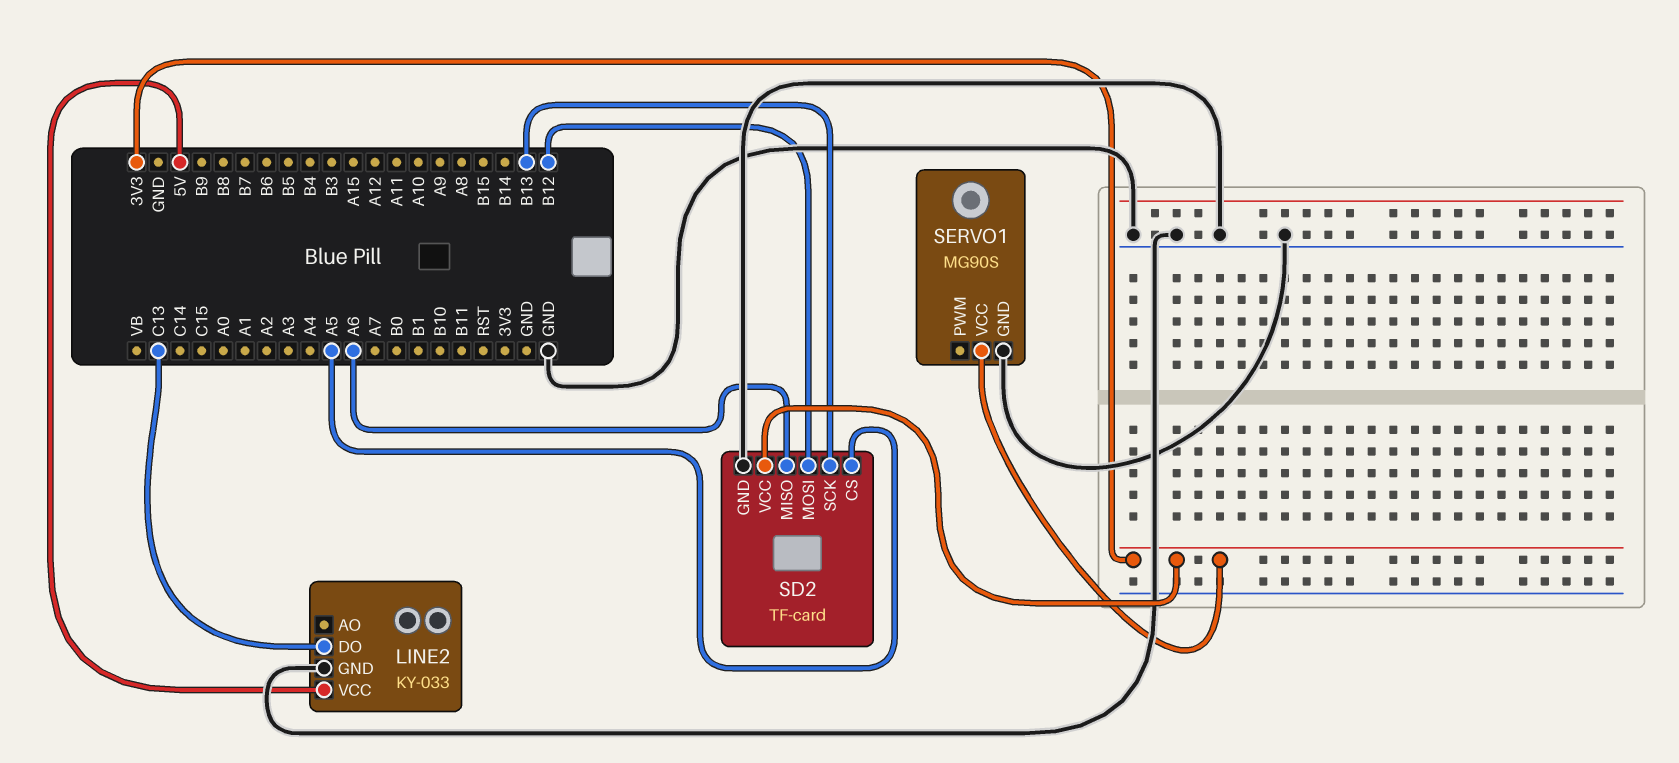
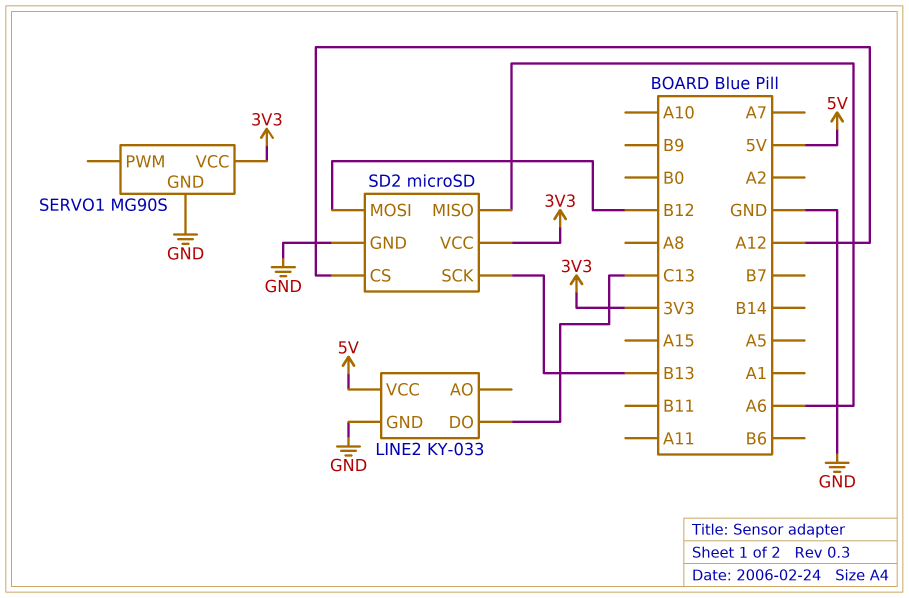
SD2: TF-card -> microSD
SD2 pin CS: A5 -> A12

